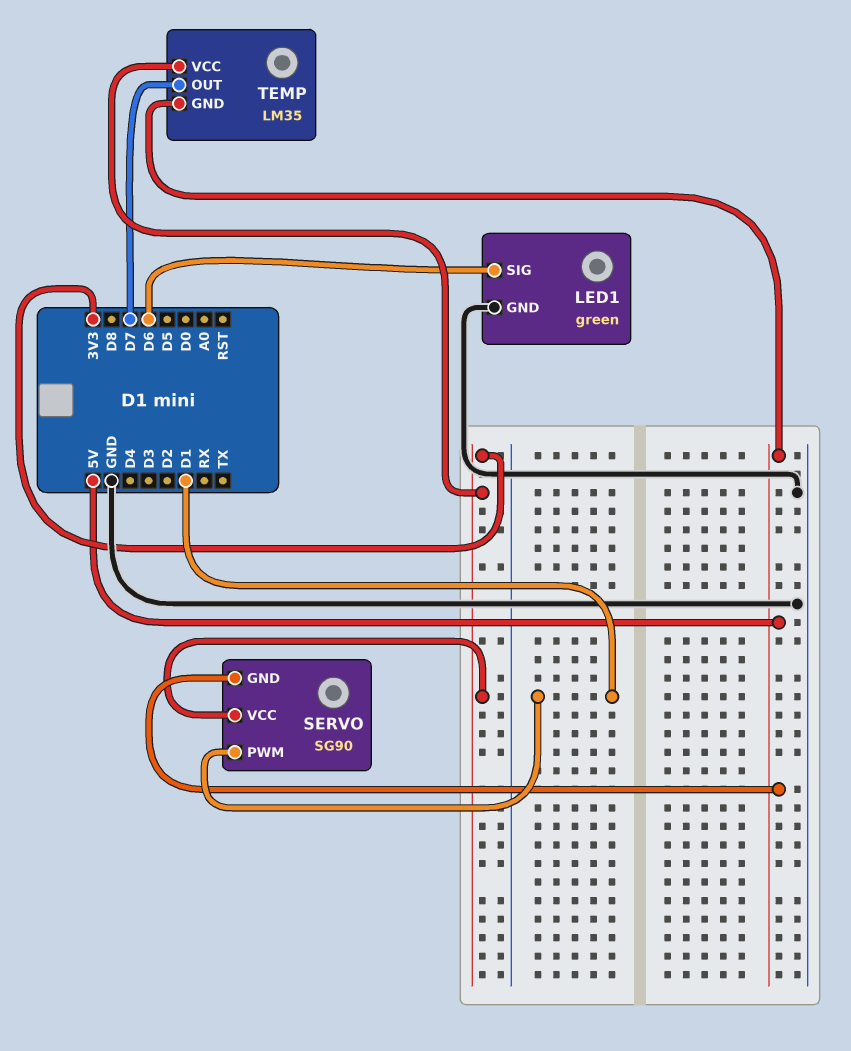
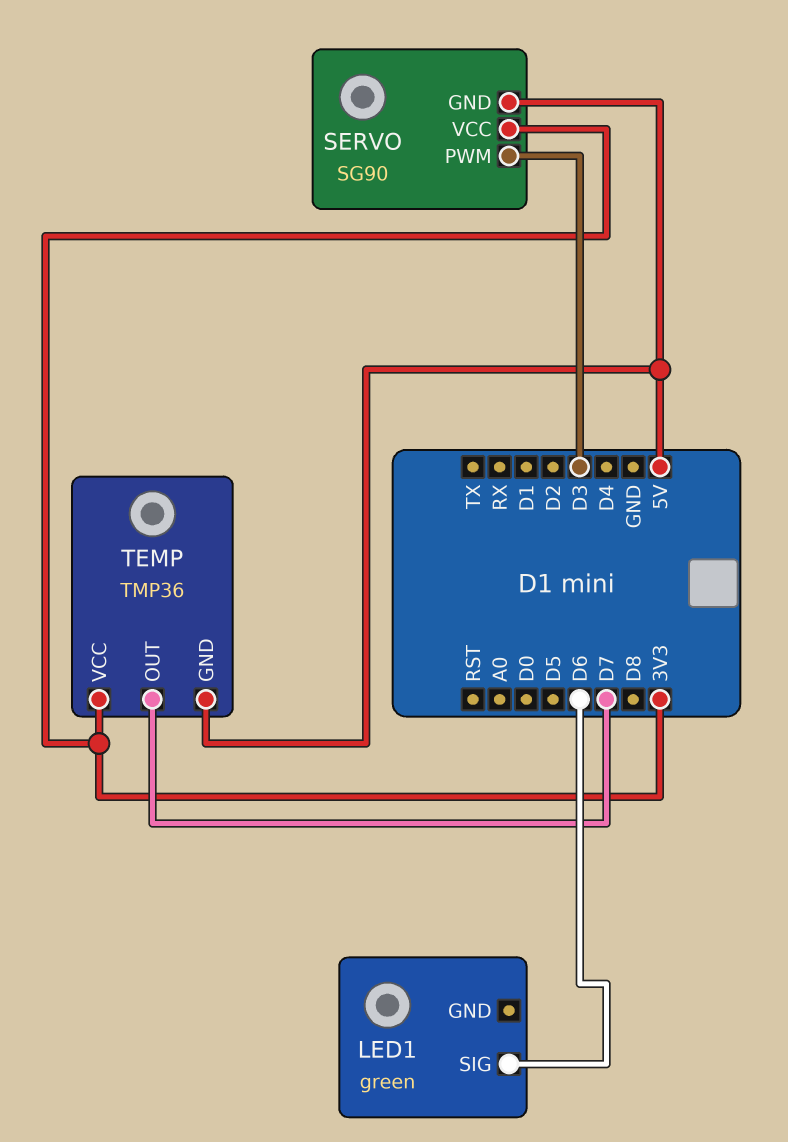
LED1 pin GND: GND -> none
SERVO pin PWM: D1 -> D3
TEMP: LM35 -> TMP36

